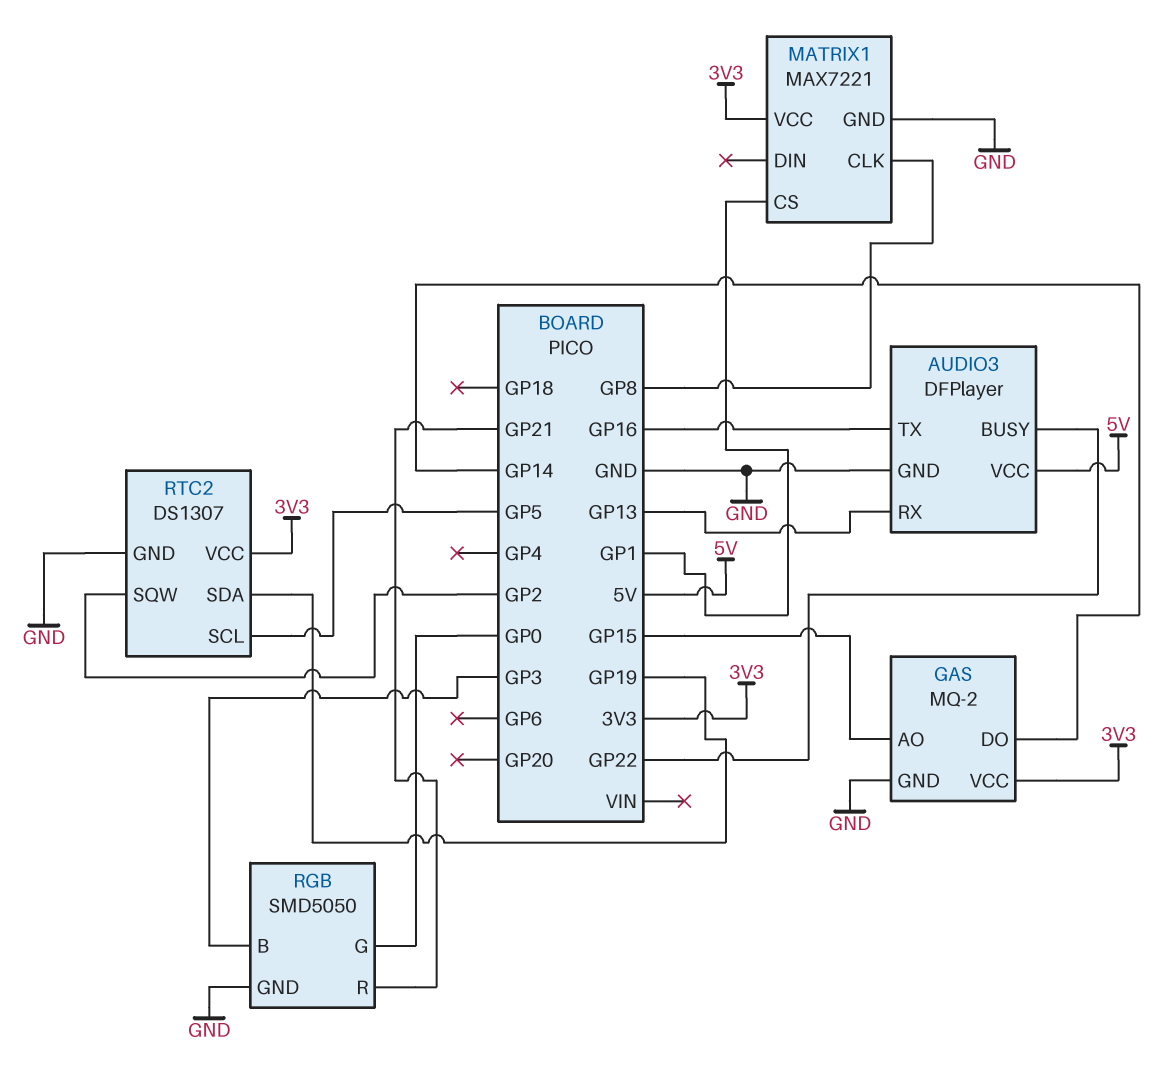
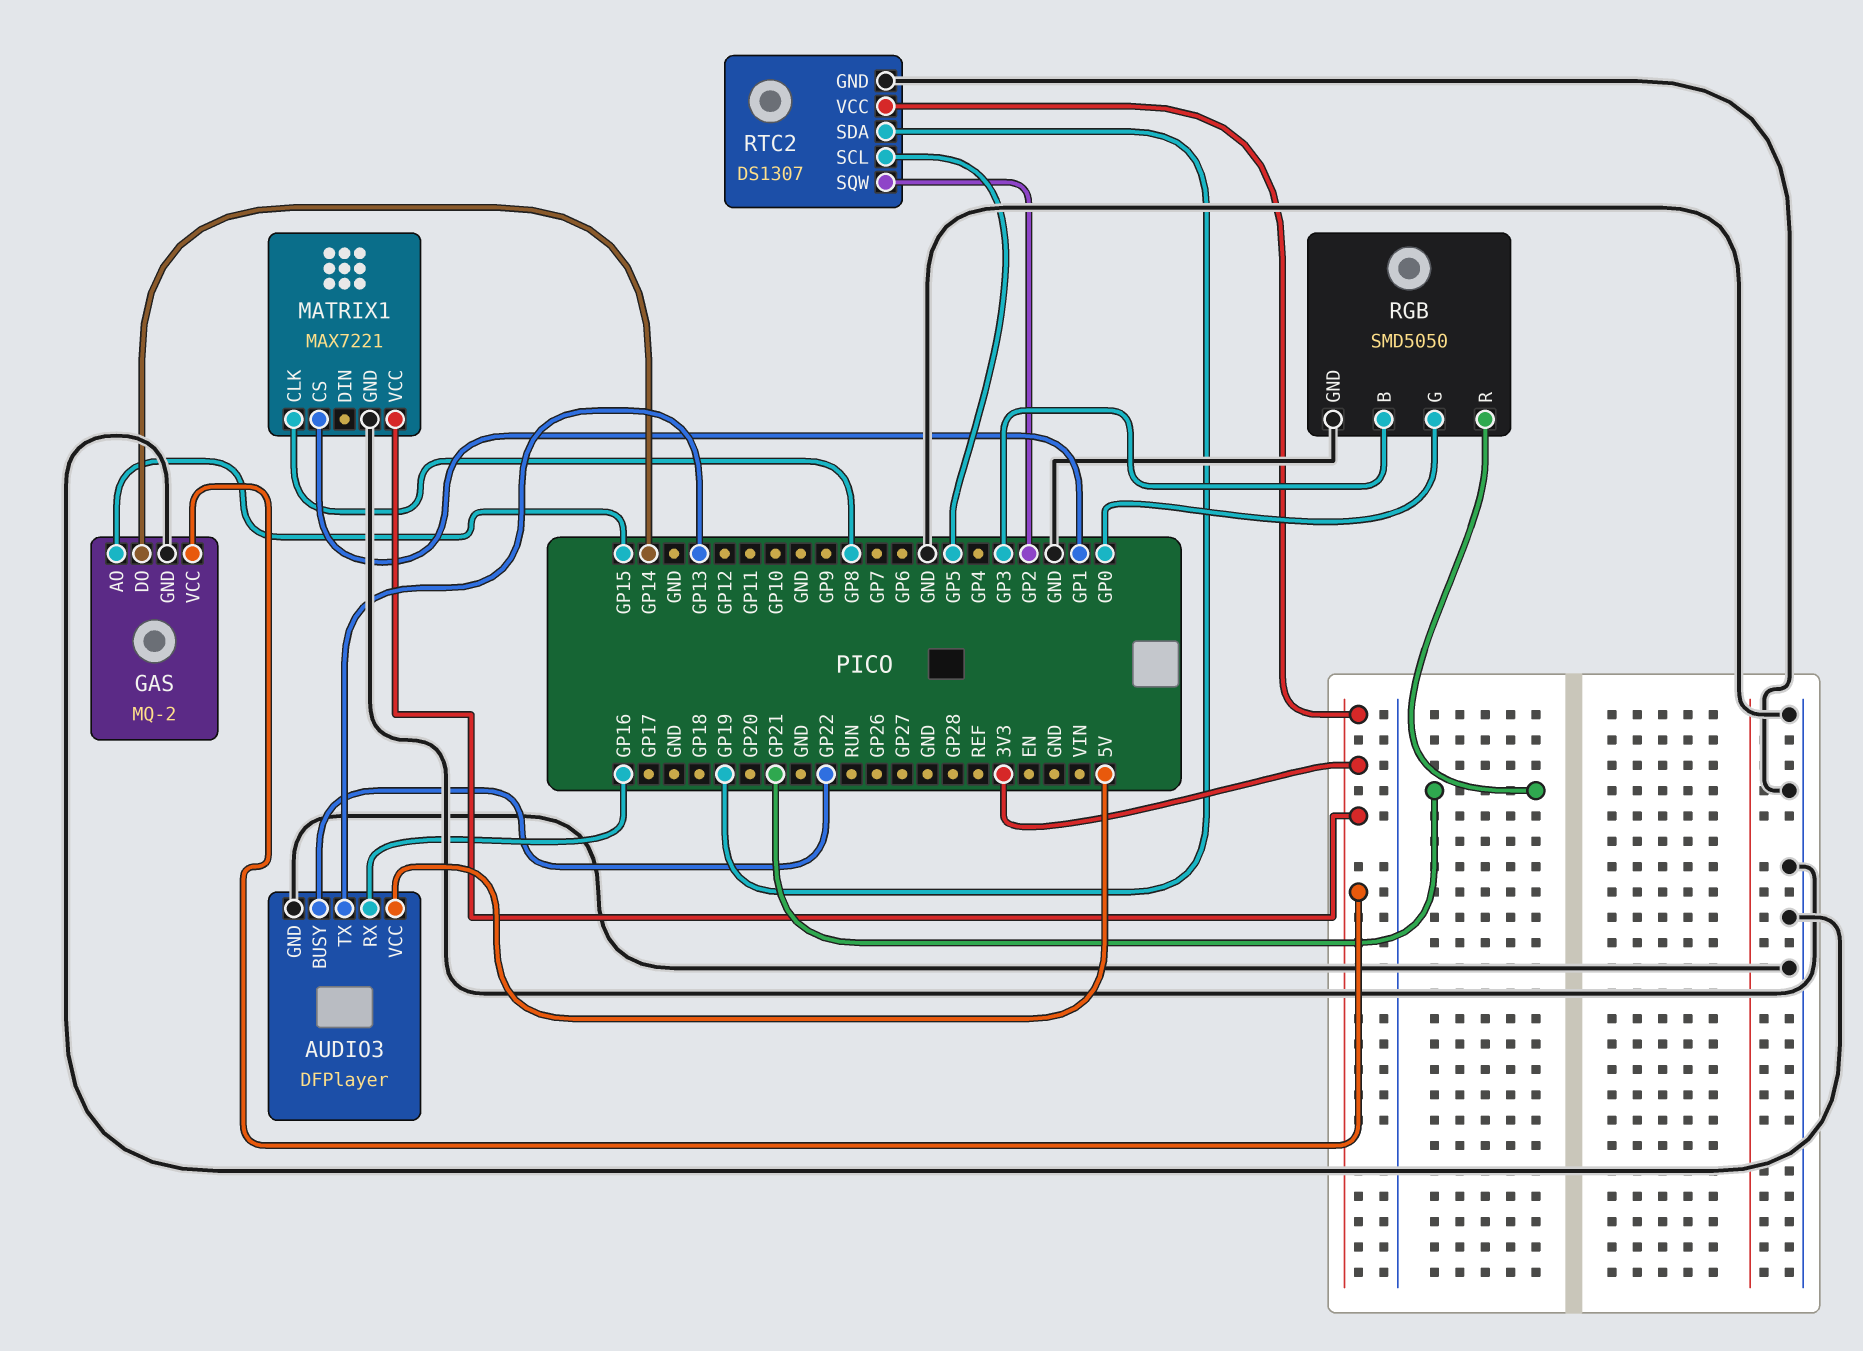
AUDIO3 pin RX: GP13 -> GP16
AUDIO3 pin TX: GP16 -> GP13

